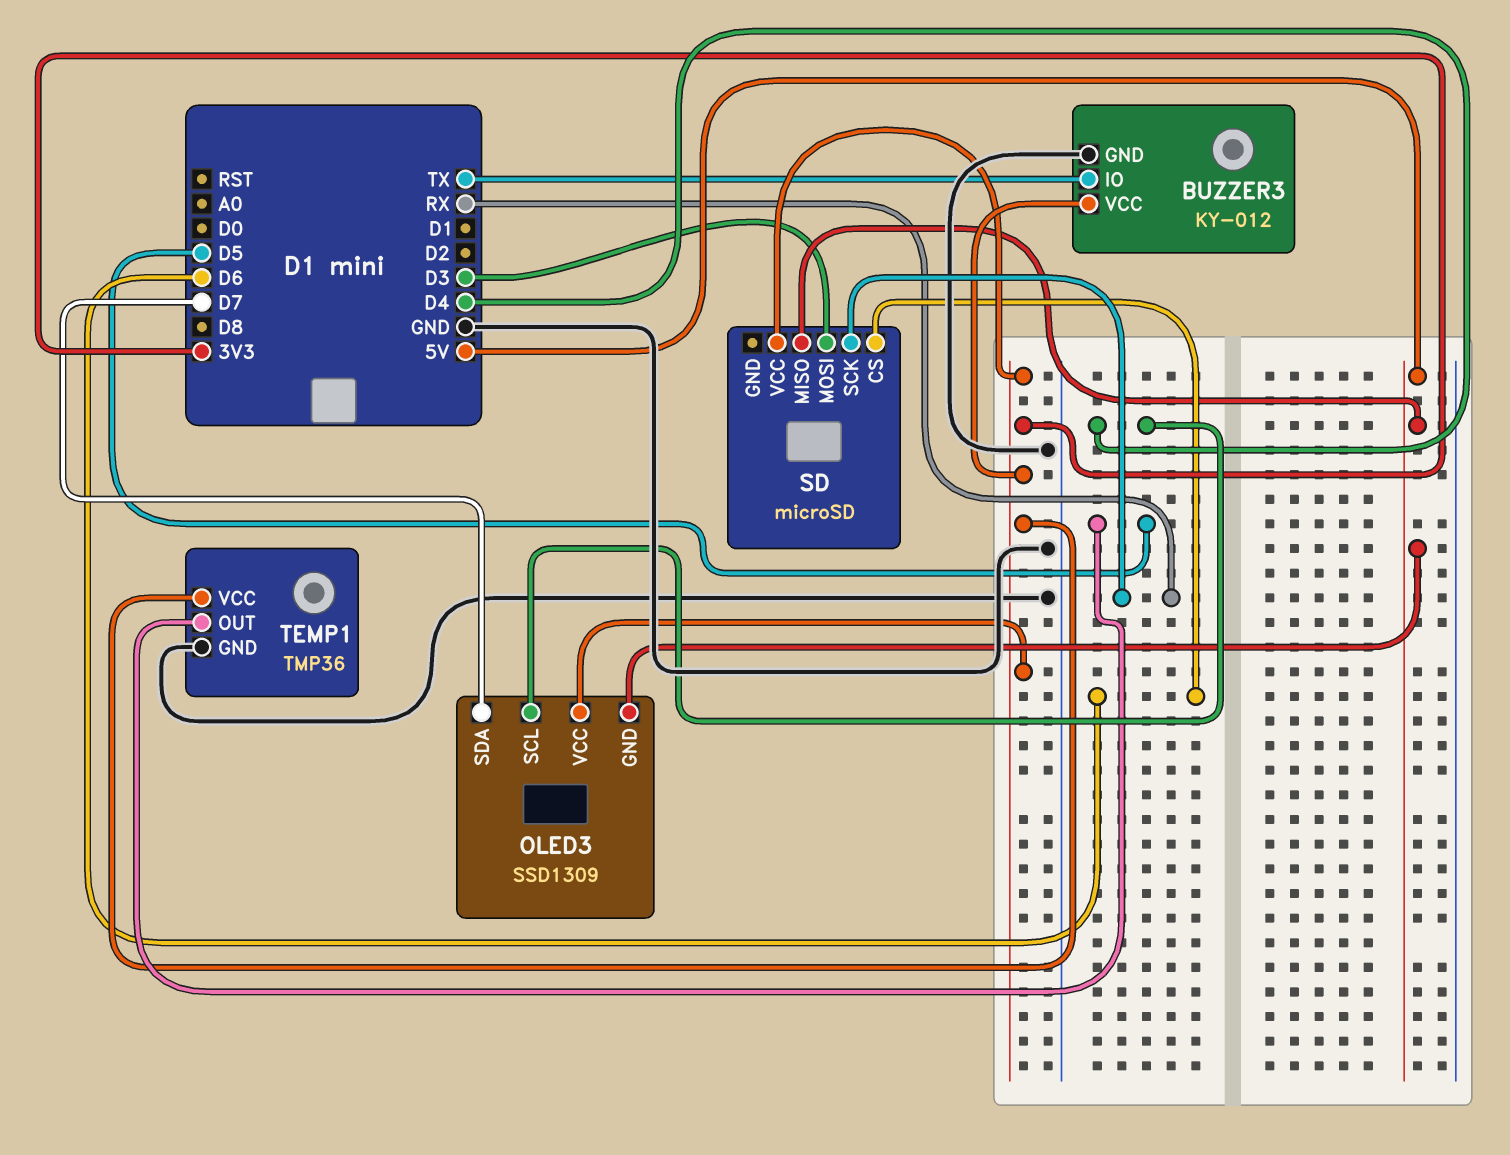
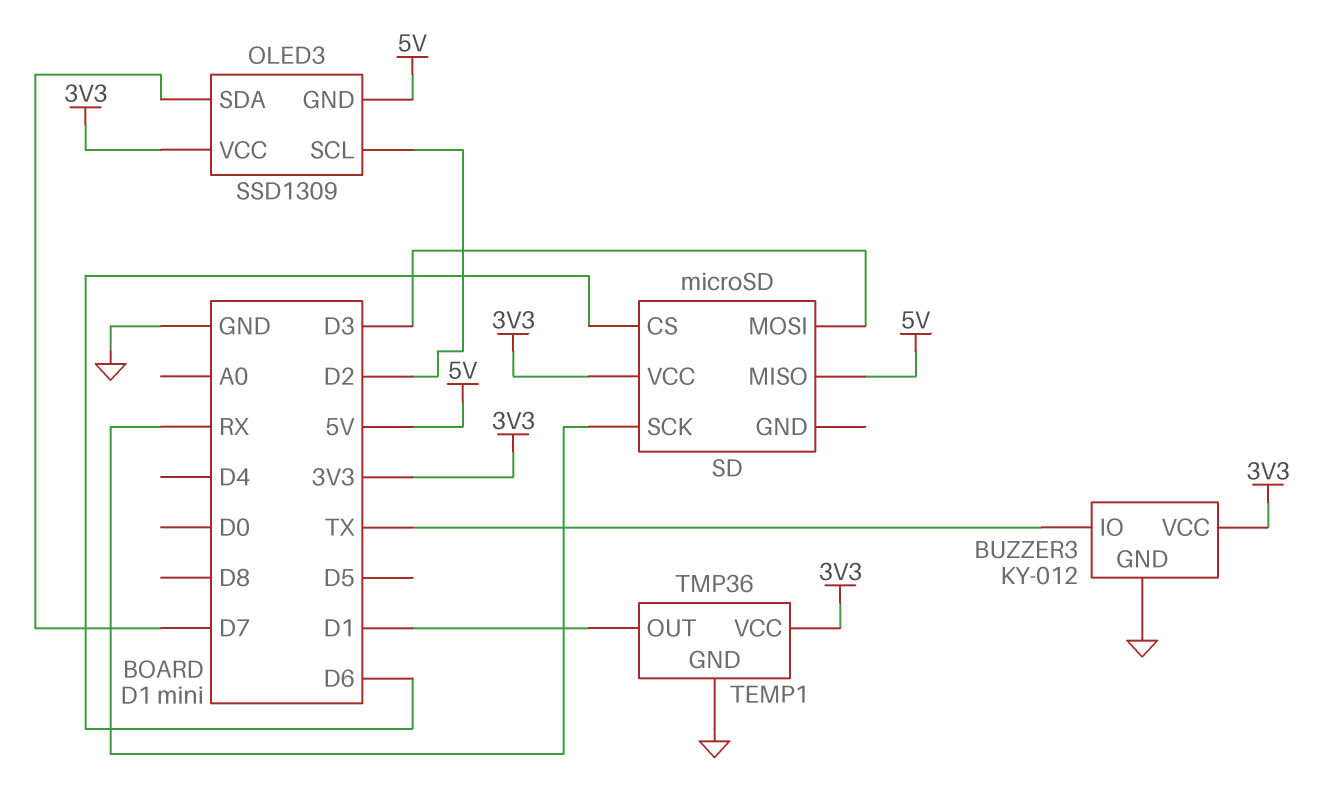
OLED3 pin SCL: D4 -> D2
TEMP1 pin OUT: D5 -> D1

